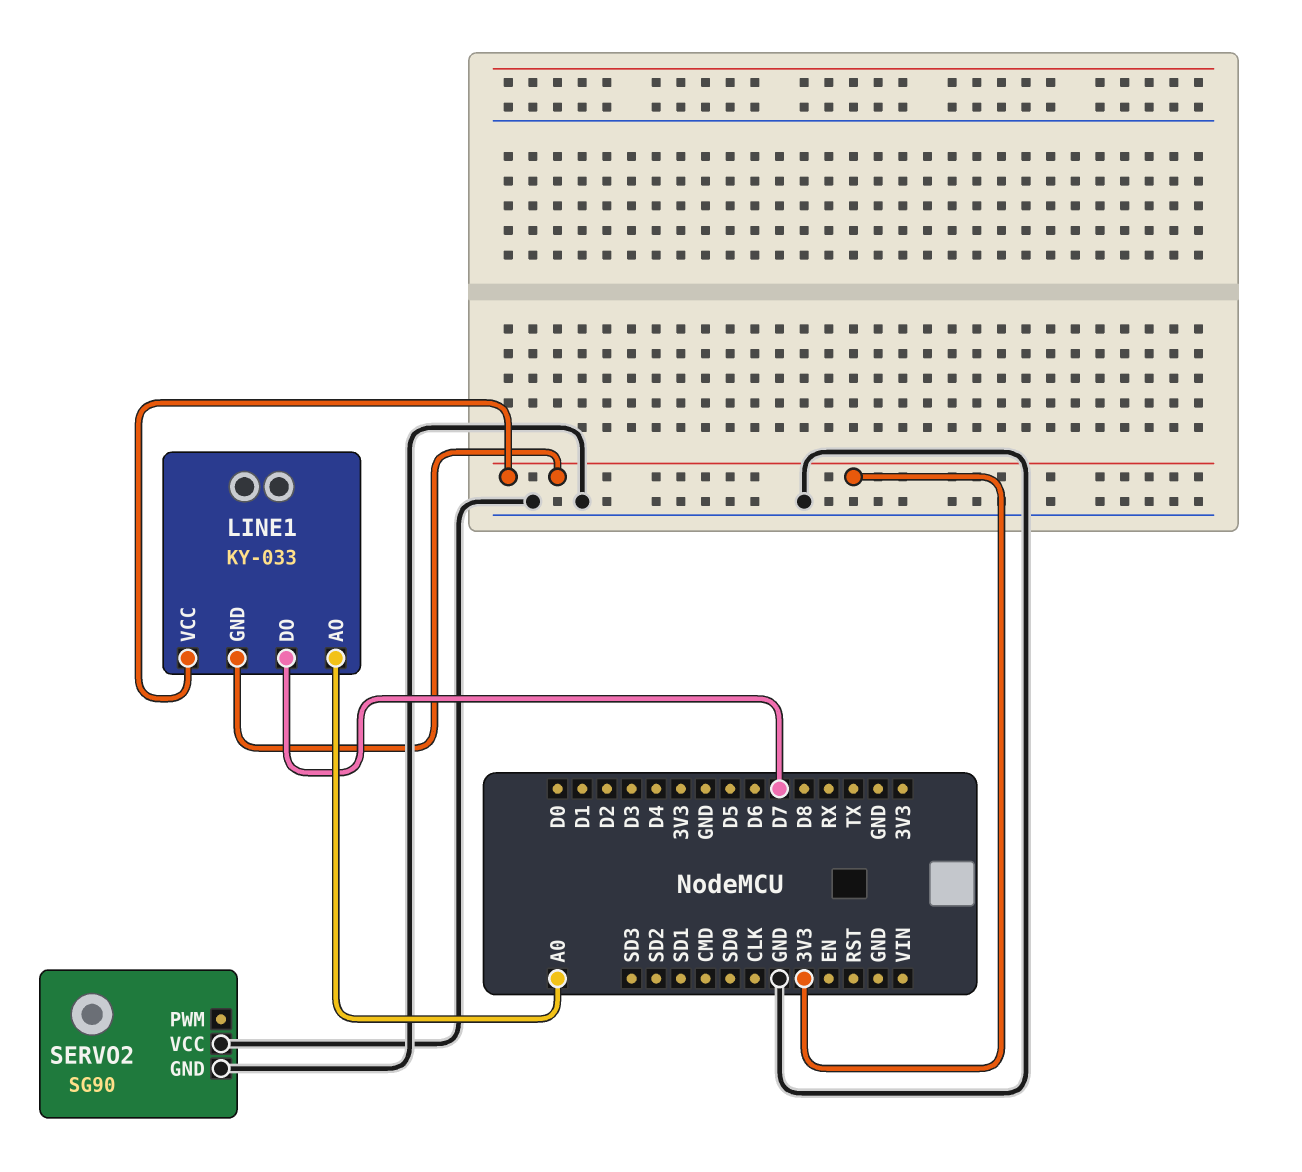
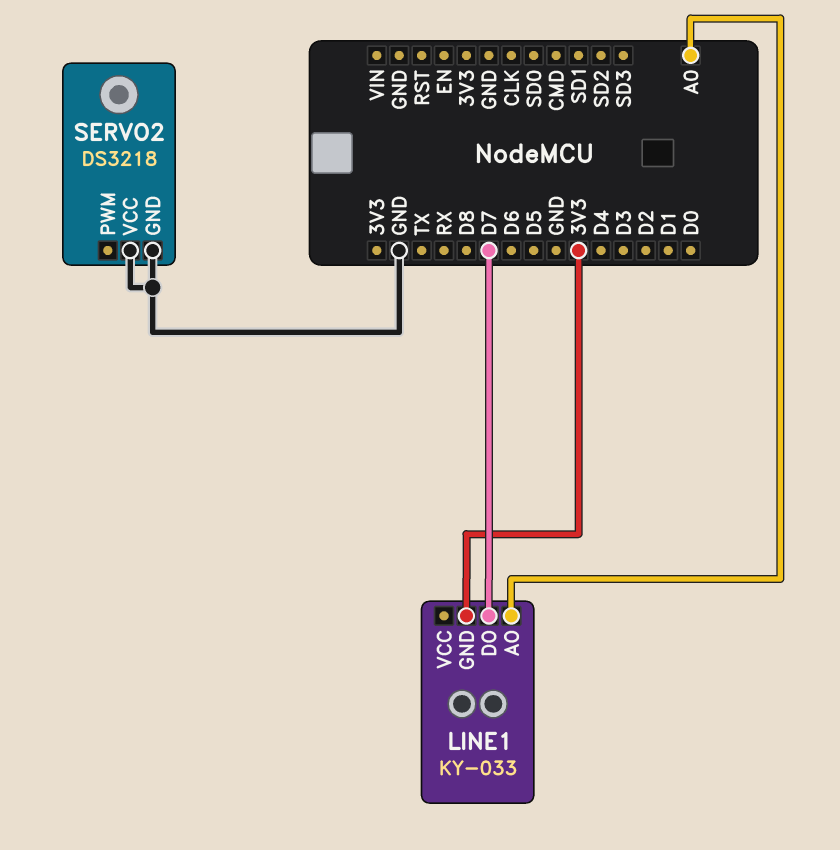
LINE1 pin VCC: 3V3 -> none
SERVO2: SG90 -> DS3218

